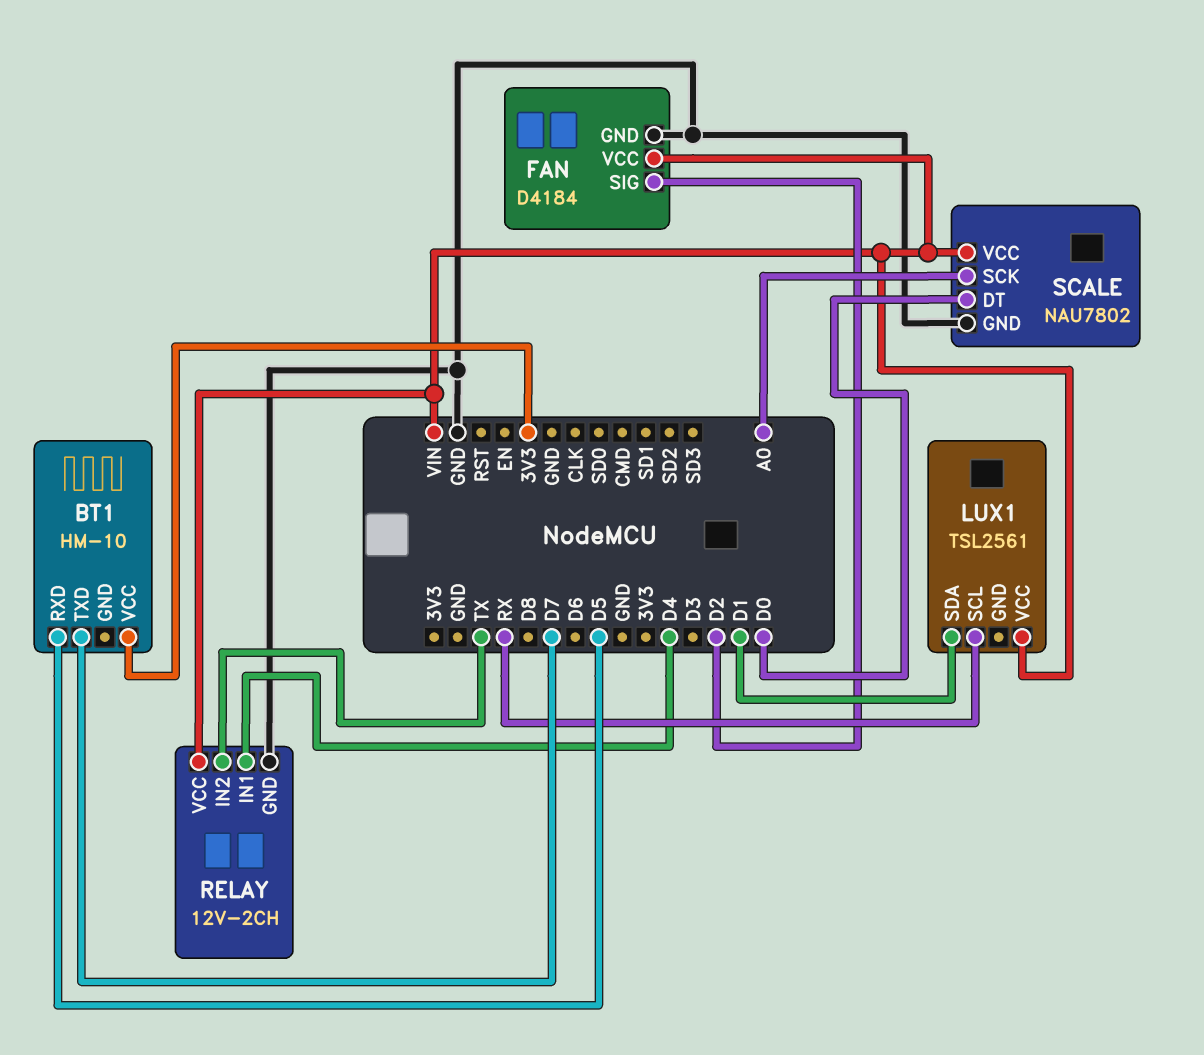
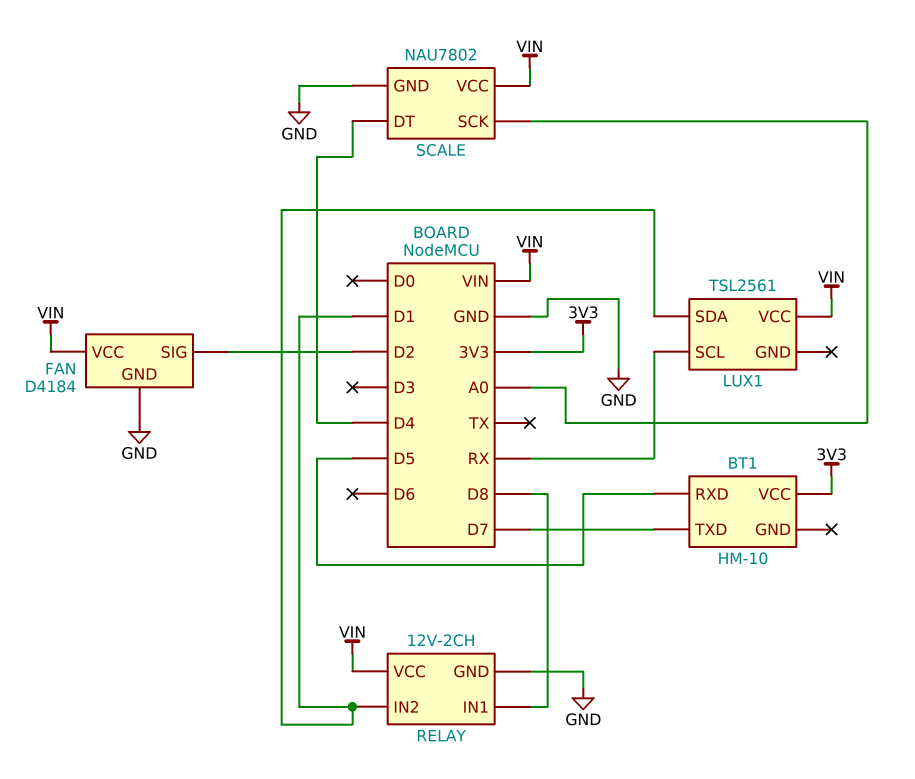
RELAY pin IN1: D4 -> D8
RELAY pin IN2: TX -> D1
SCALE pin DT: D0 -> D4

